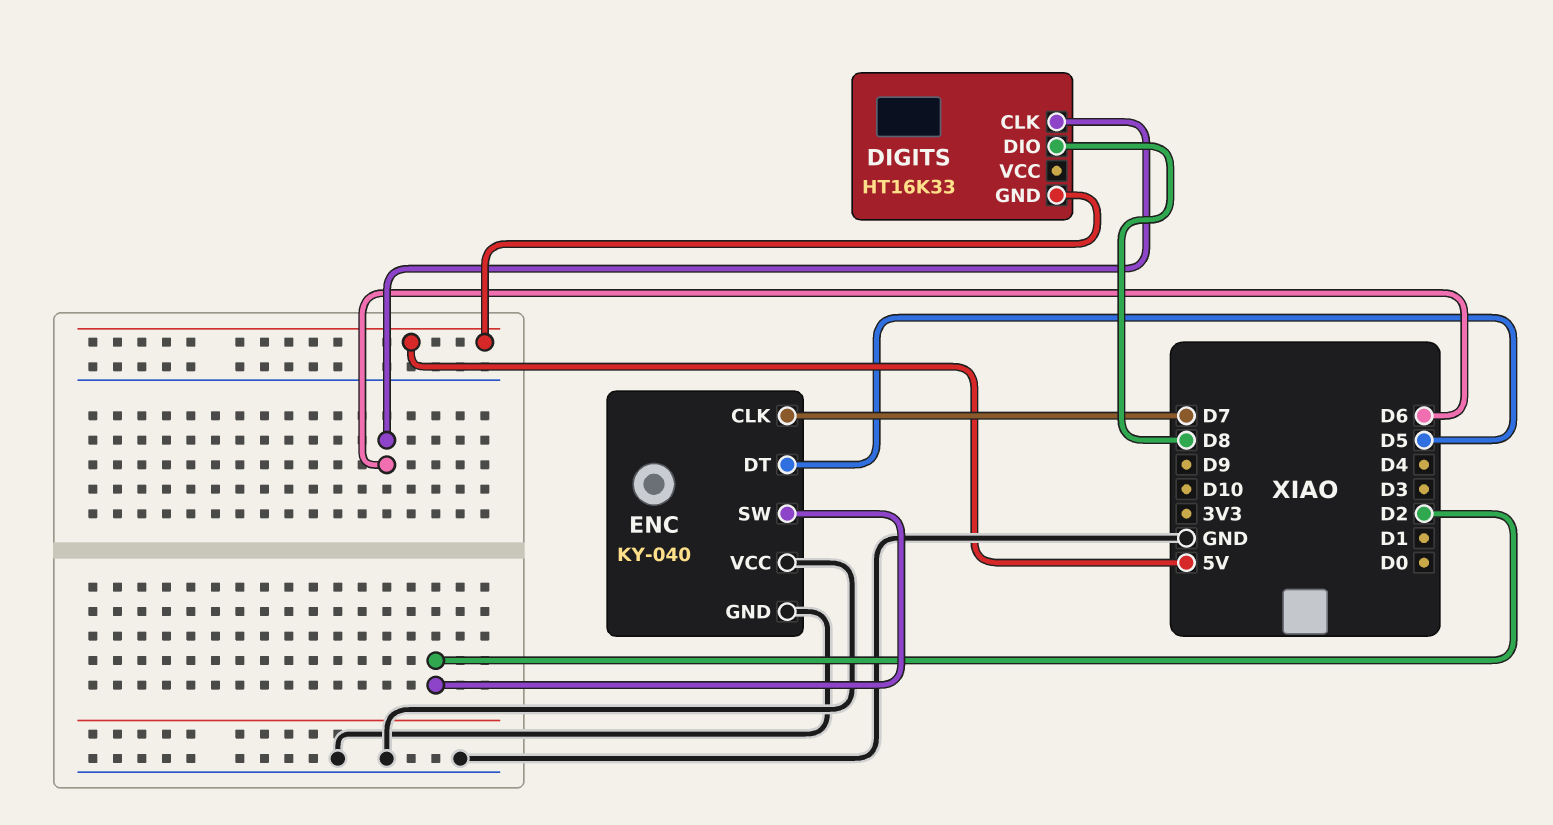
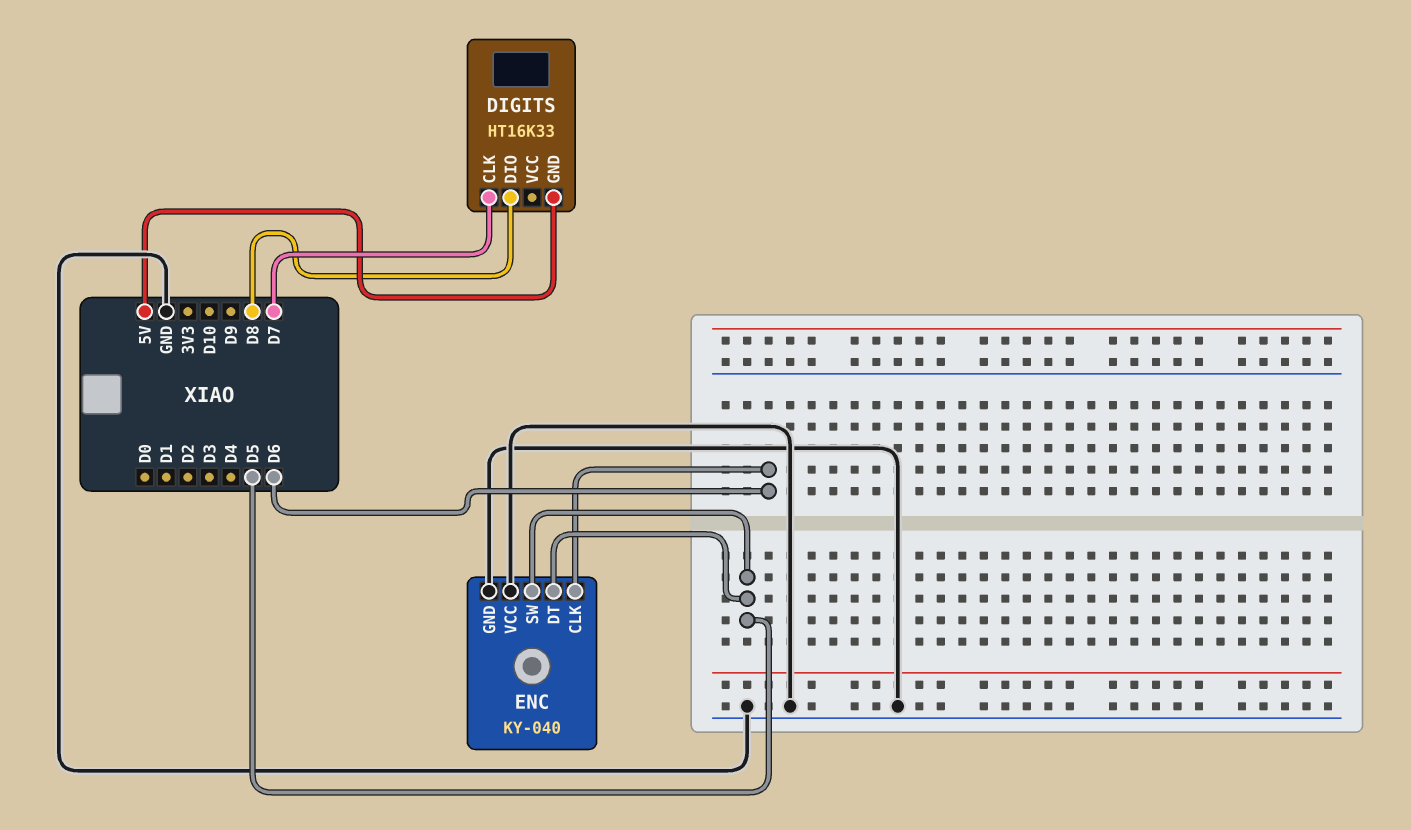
DIGITS pin CLK: D6 -> D7
ENC pin CLK: D7 -> D6
ENC pin SW: D2 -> D5

